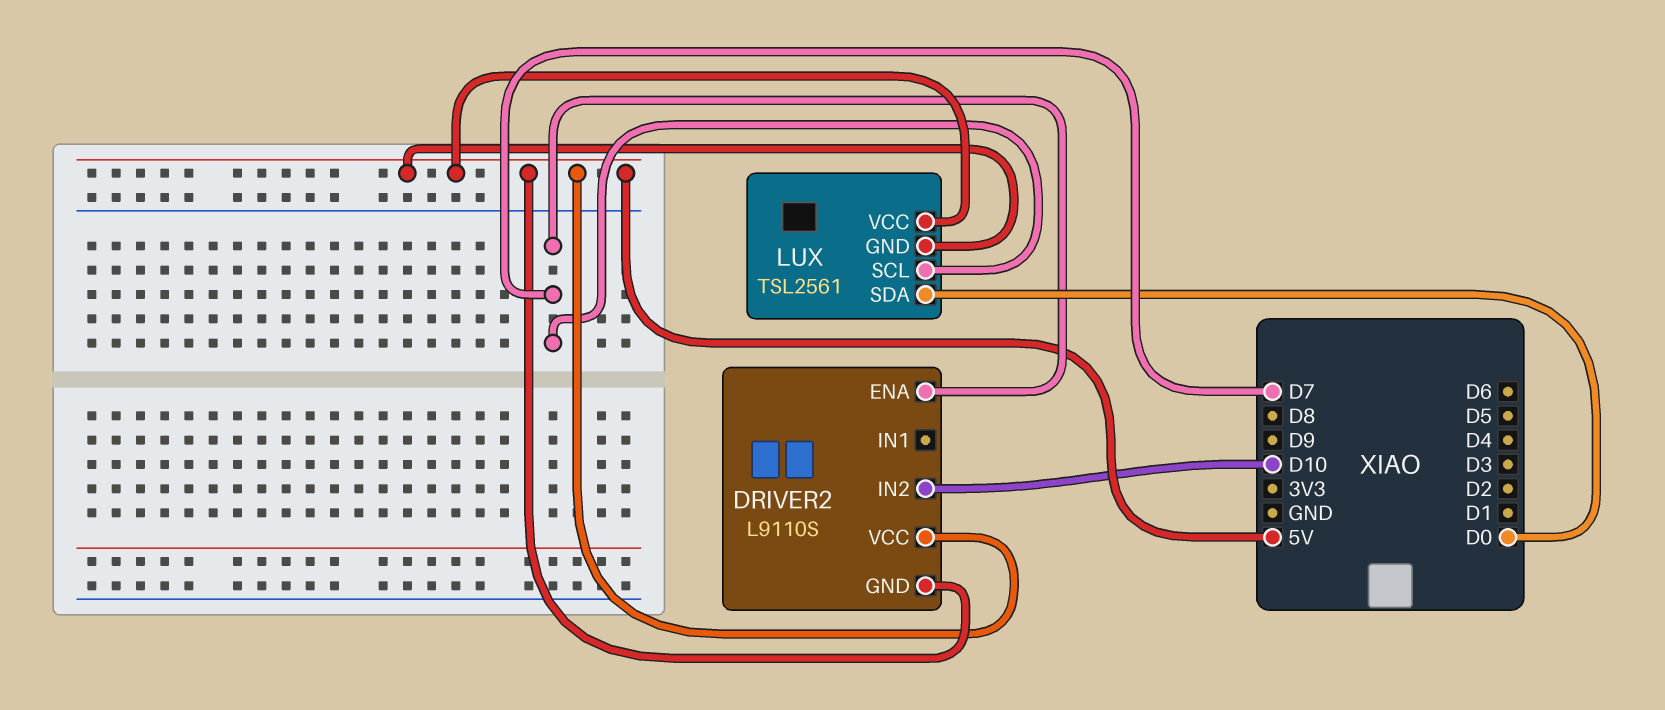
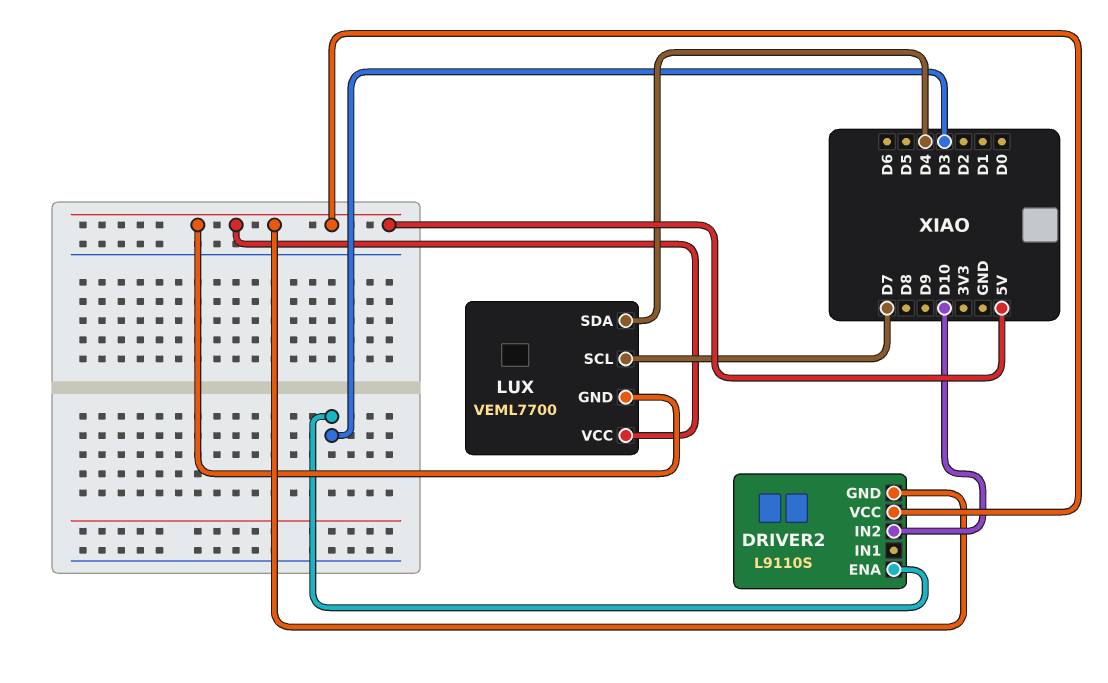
DRIVER2 pin ENA: D7 -> D3
LUX: TSL2561 -> VEML7700
LUX pin SDA: D0 -> D4

